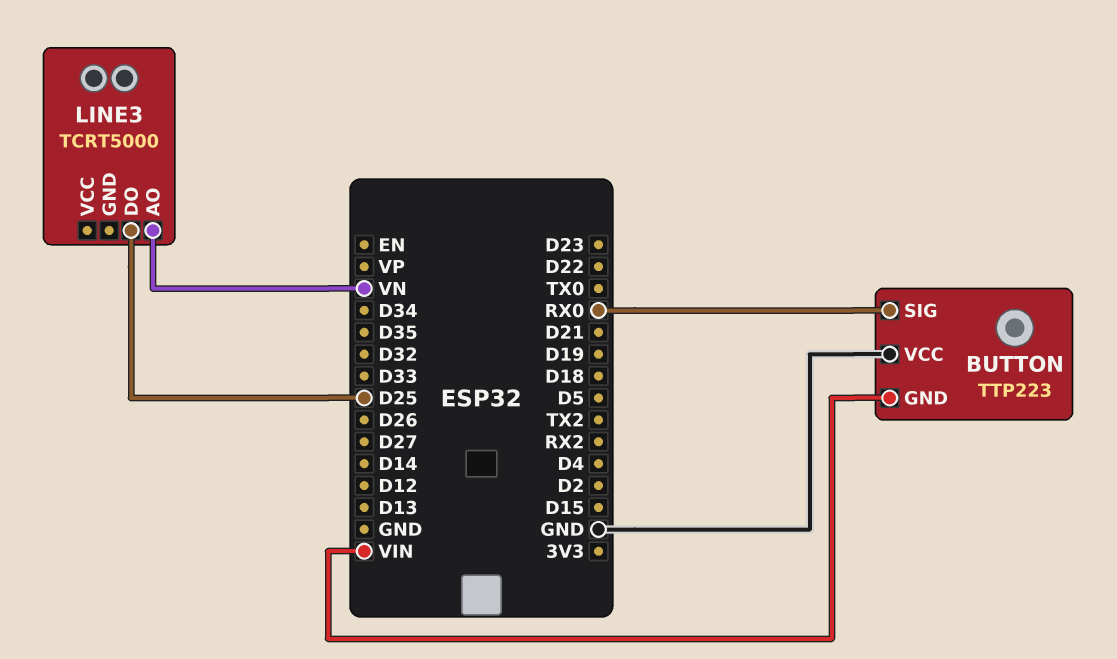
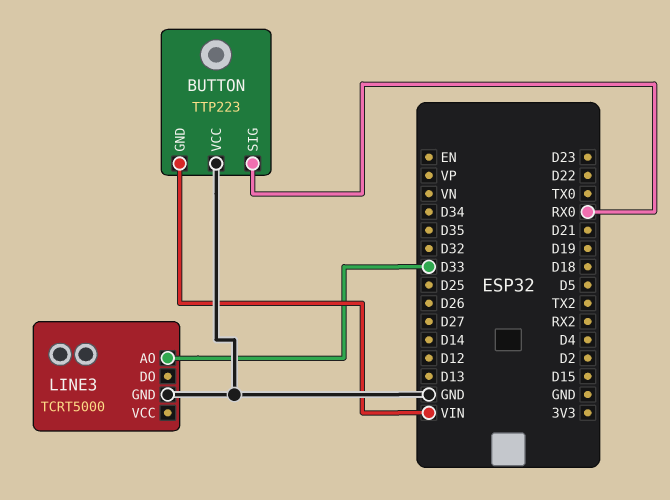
LINE3 pin AO: VN -> D33
LINE3 pin DO: D25 -> none
LINE3 pin GND: none -> GND

